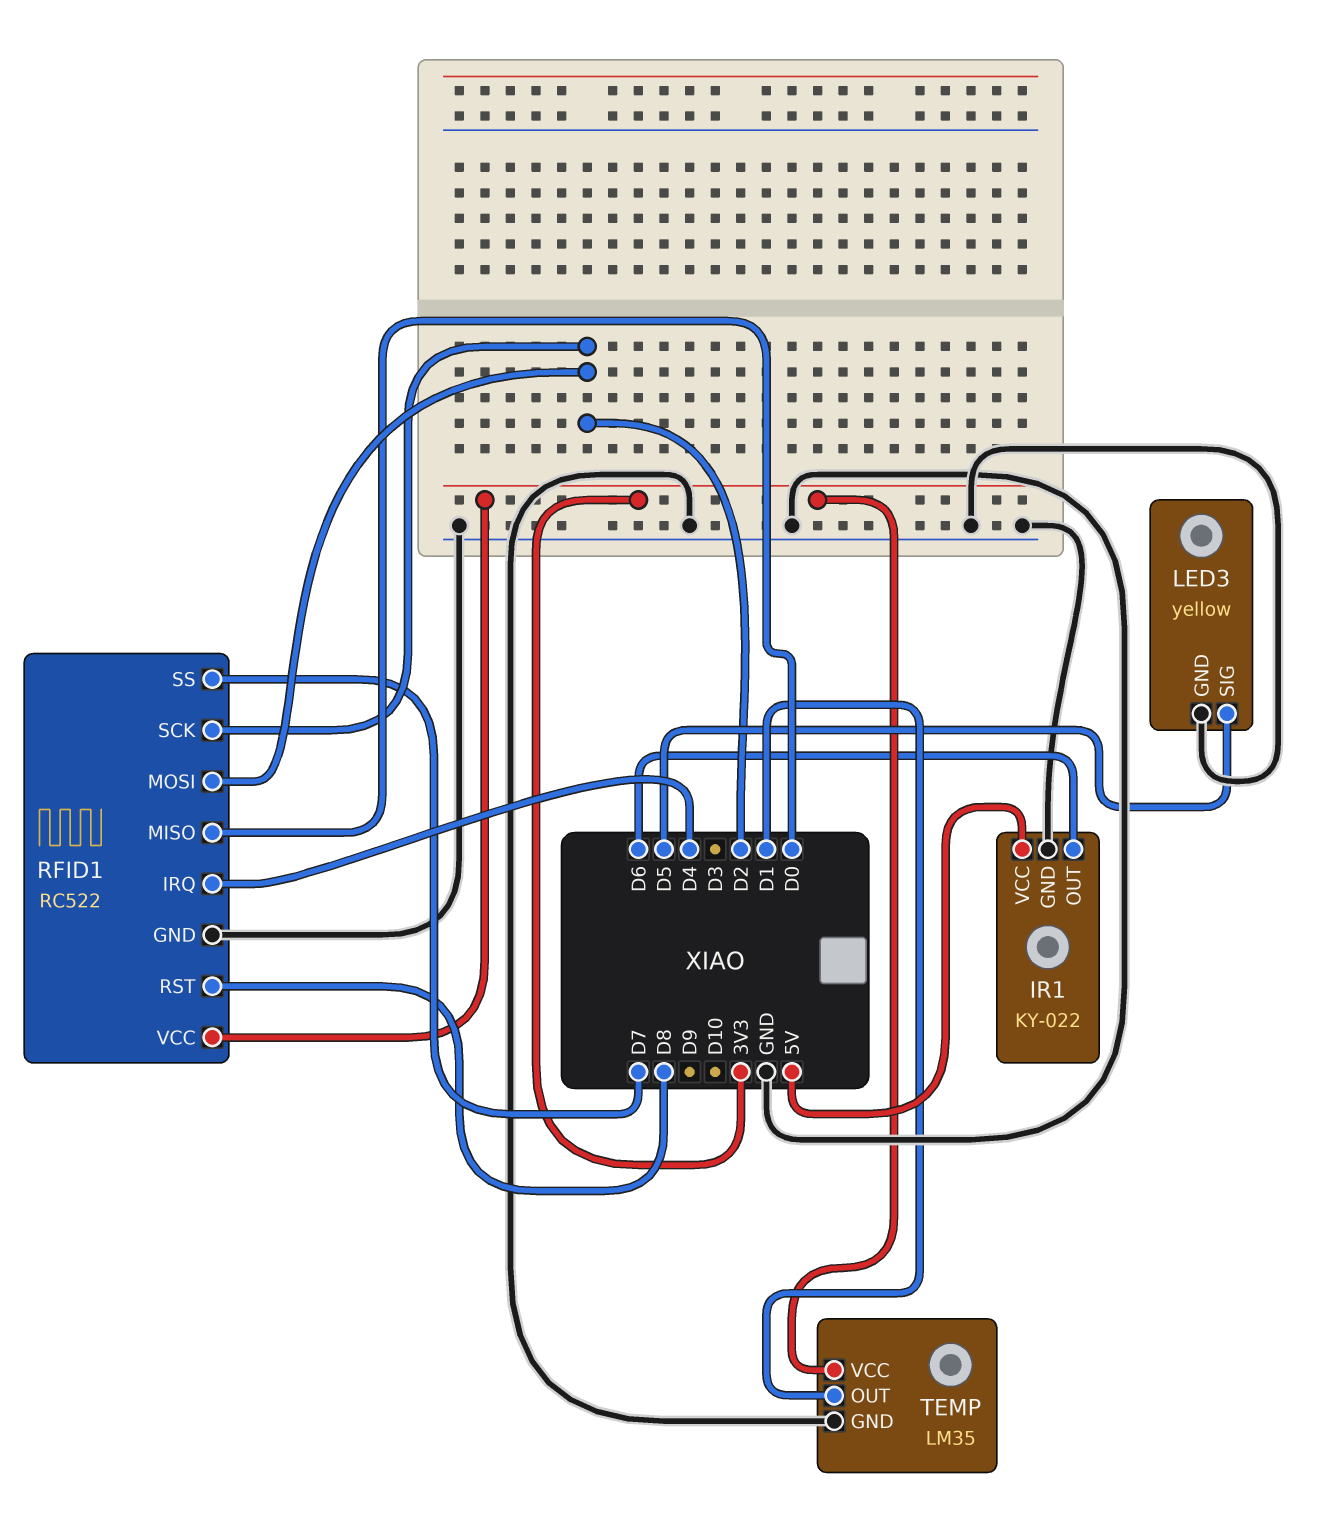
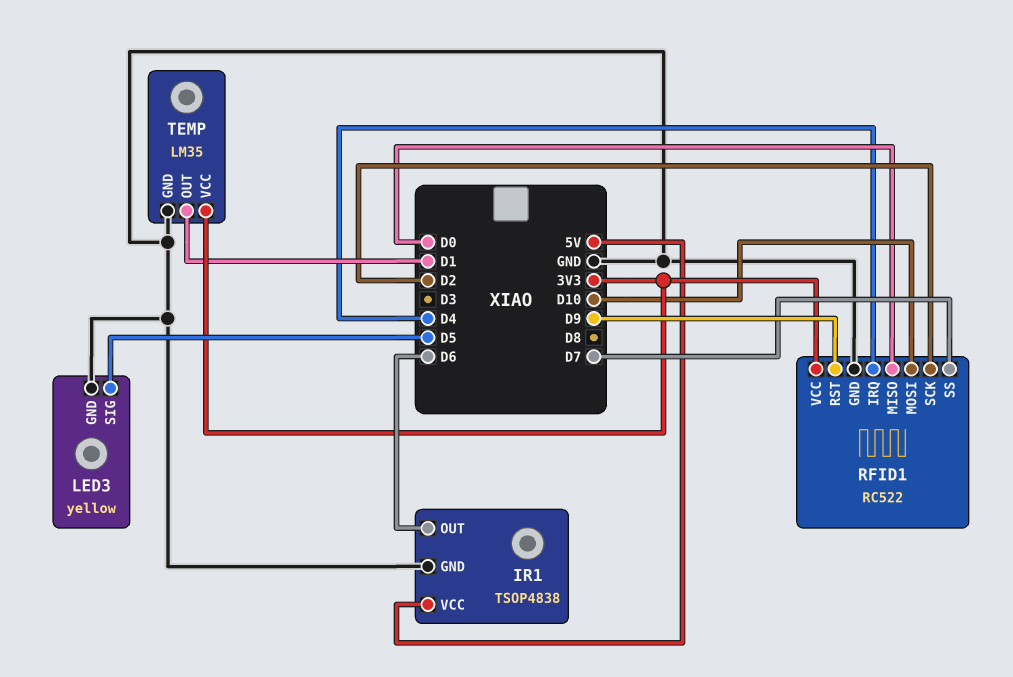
IR1: KY-022 -> TSOP4838
RFID1 pin MOSI: D2 -> D10
RFID1 pin RST: D8 -> D9

